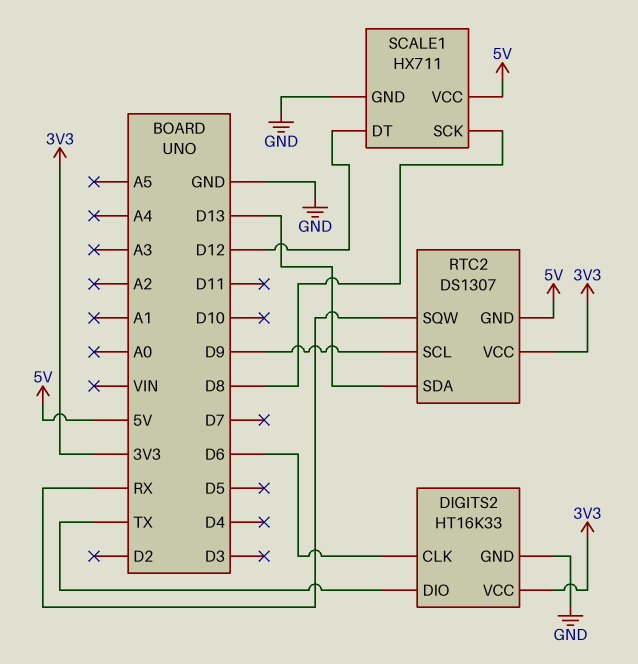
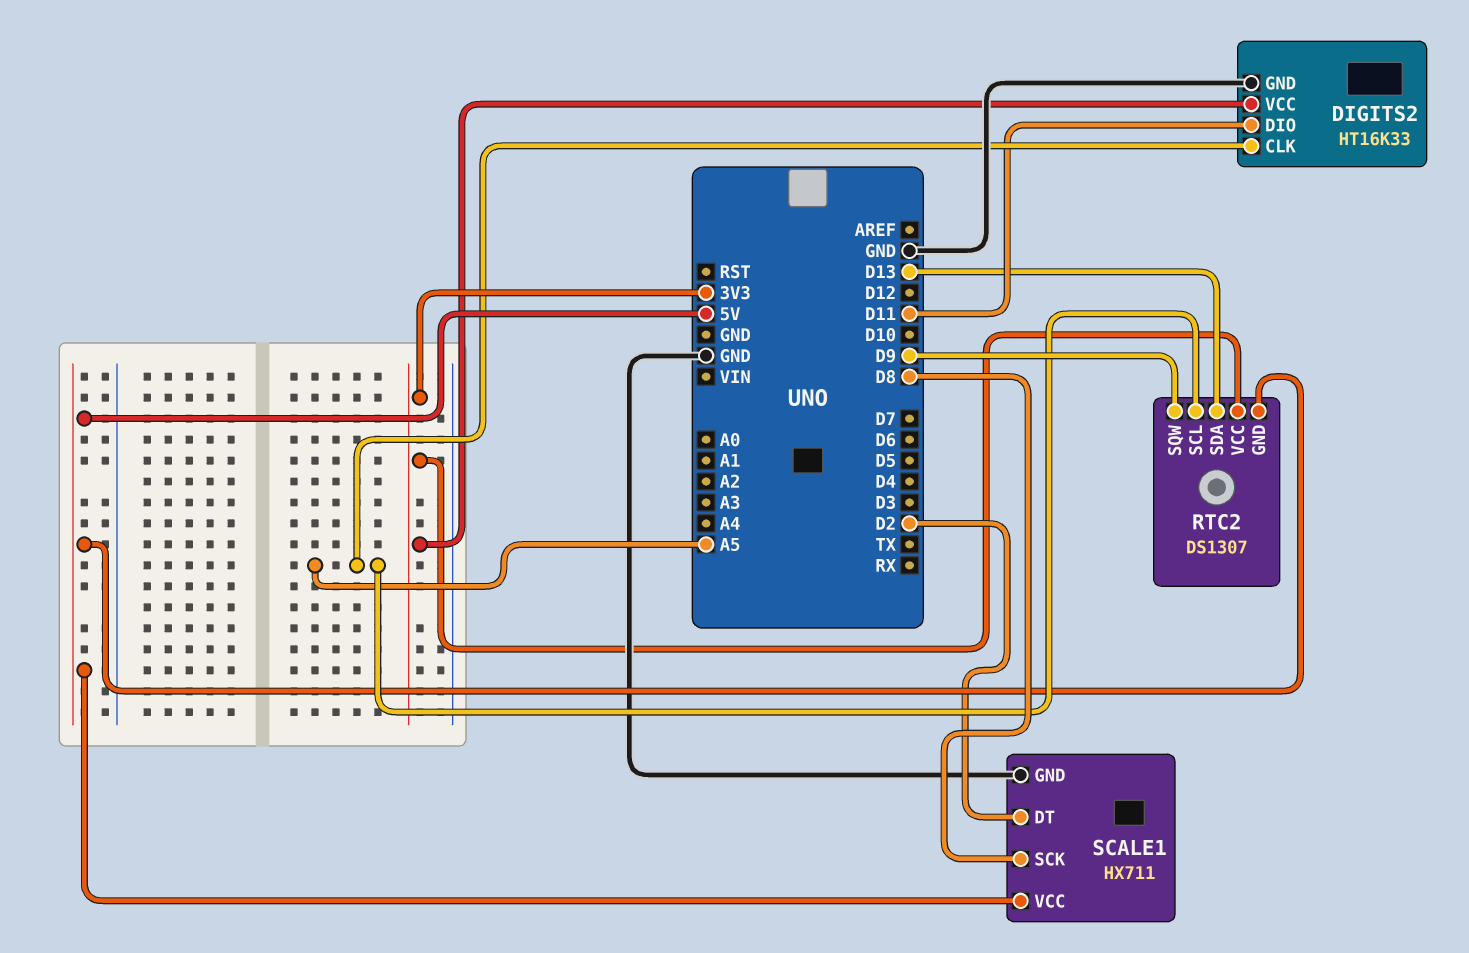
DIGITS2 pin CLK: D6 -> A5
DIGITS2 pin DIO: TX -> D11
RTC2 pin SCL: D9 -> A5
RTC2 pin SQW: RX -> D9
SCALE1 pin DT: D12 -> D2

